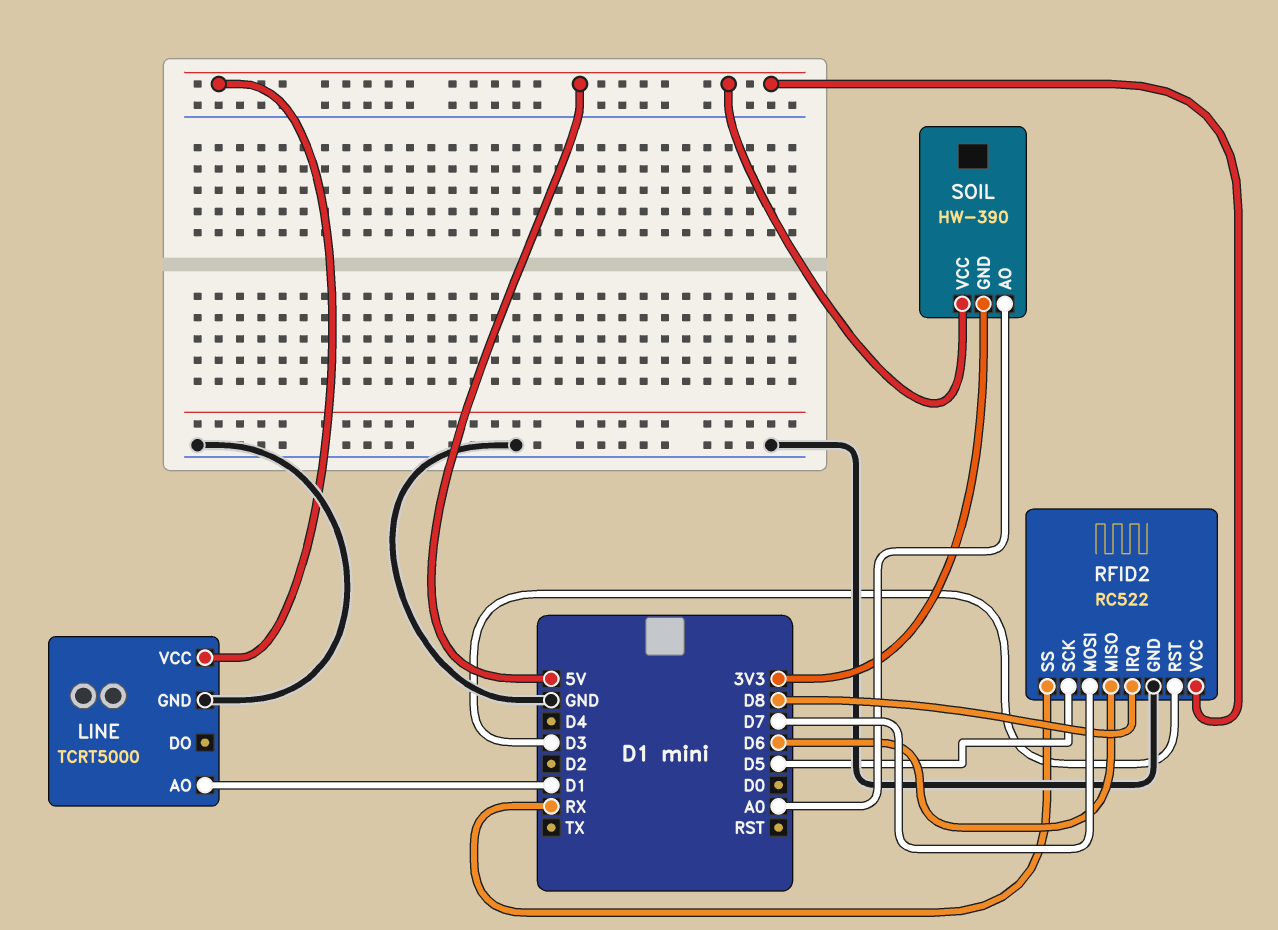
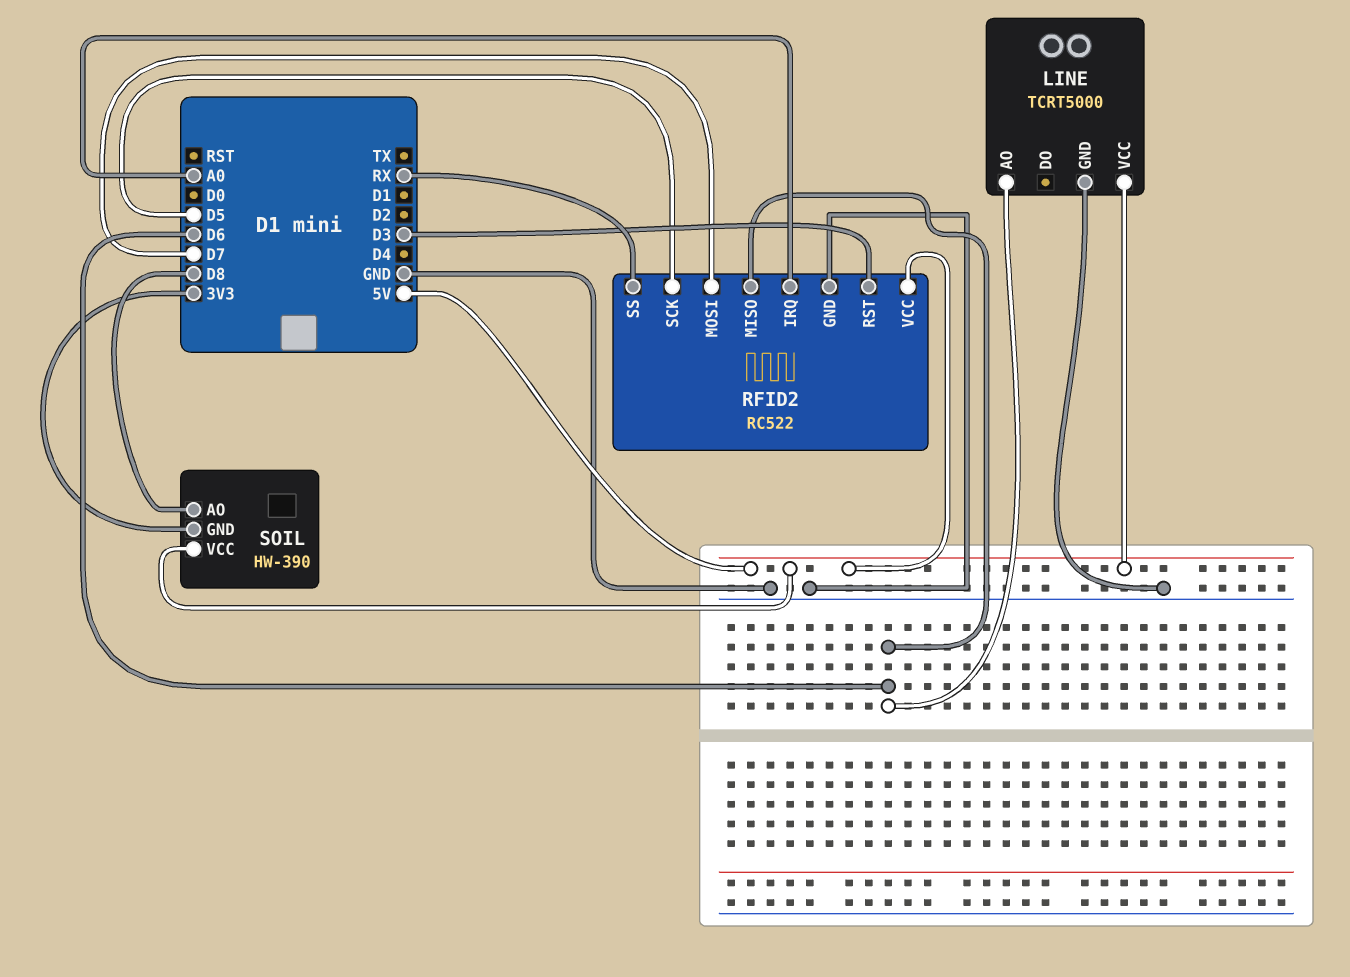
LINE pin AO: D1 -> D6
RFID2 pin IRQ: D8 -> A0
SOIL pin AO: A0 -> D8

